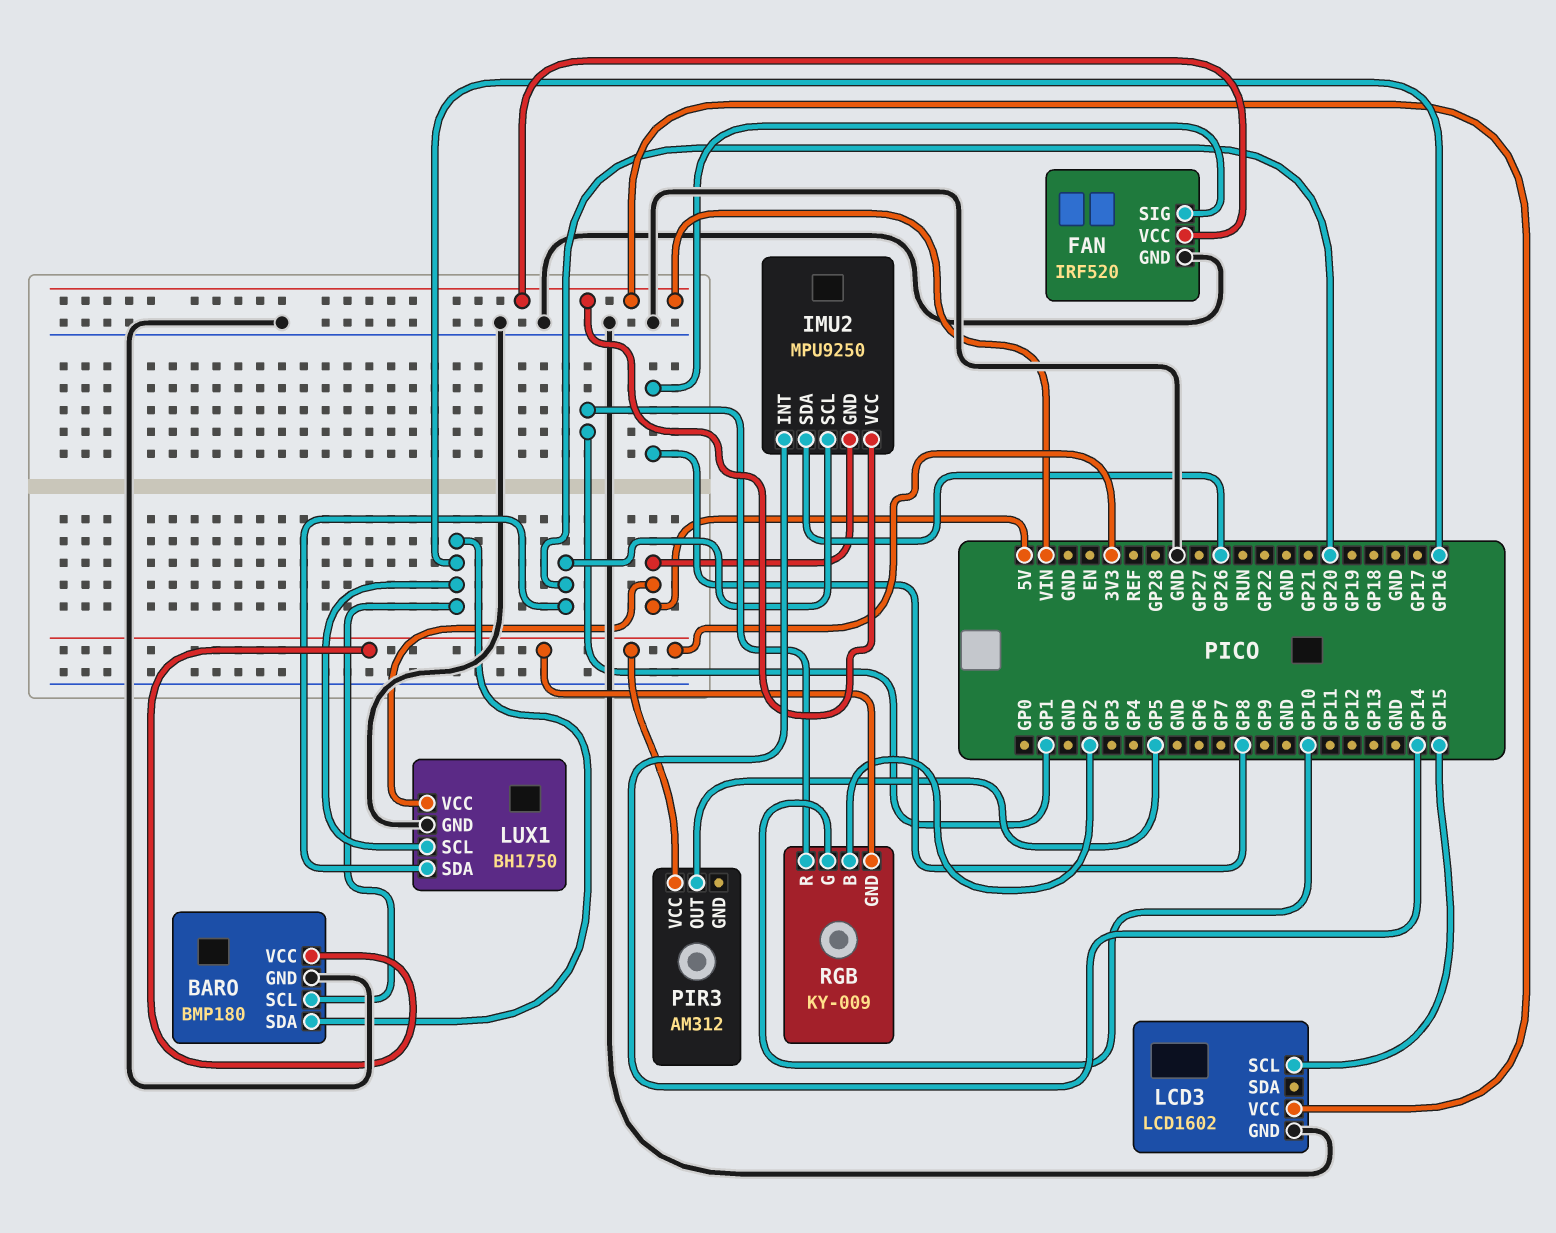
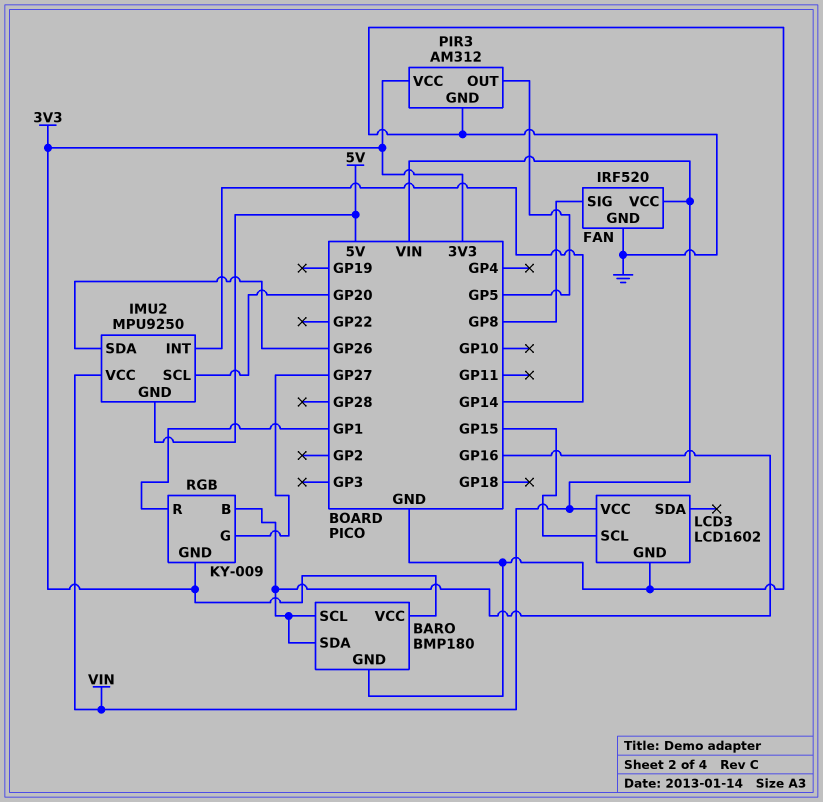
LUX1: BH1750 -> none
LUX1 pin GND: GND -> none
LUX1 pin SCL: GP16 -> none
LUX1 pin SDA: GP20 -> none
LUX1 pin VCC: 5V -> none
PIR3 pin GND: none -> GND
RGB pin B: GP2 -> GP16
RGB pin G: GP10 -> GP27

